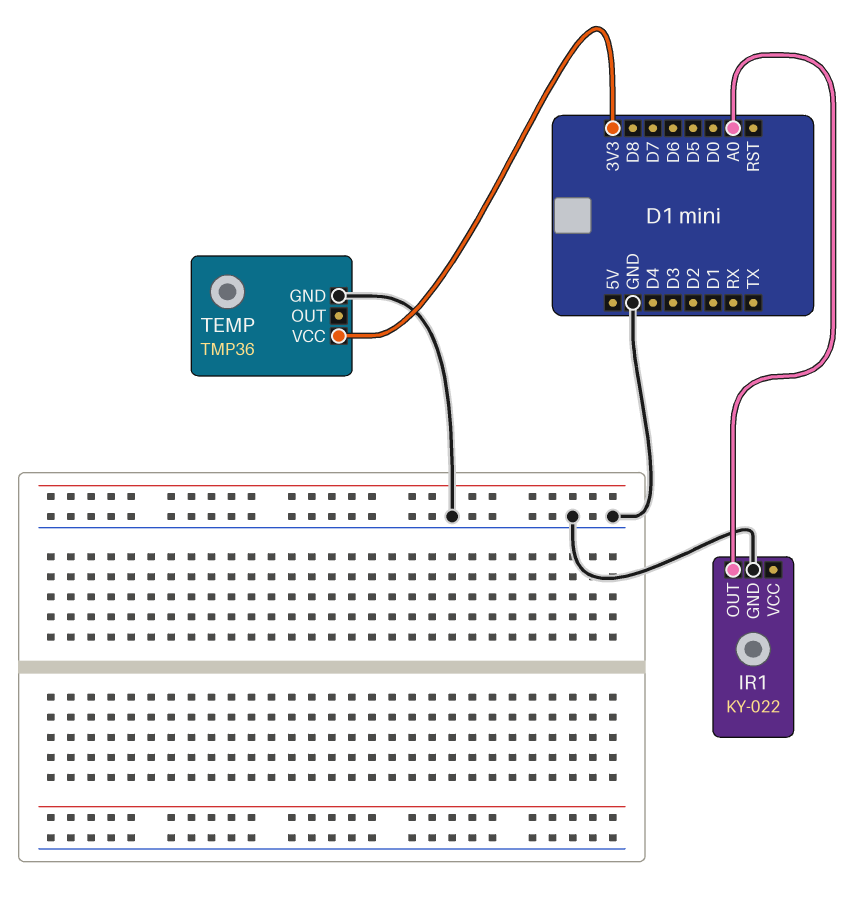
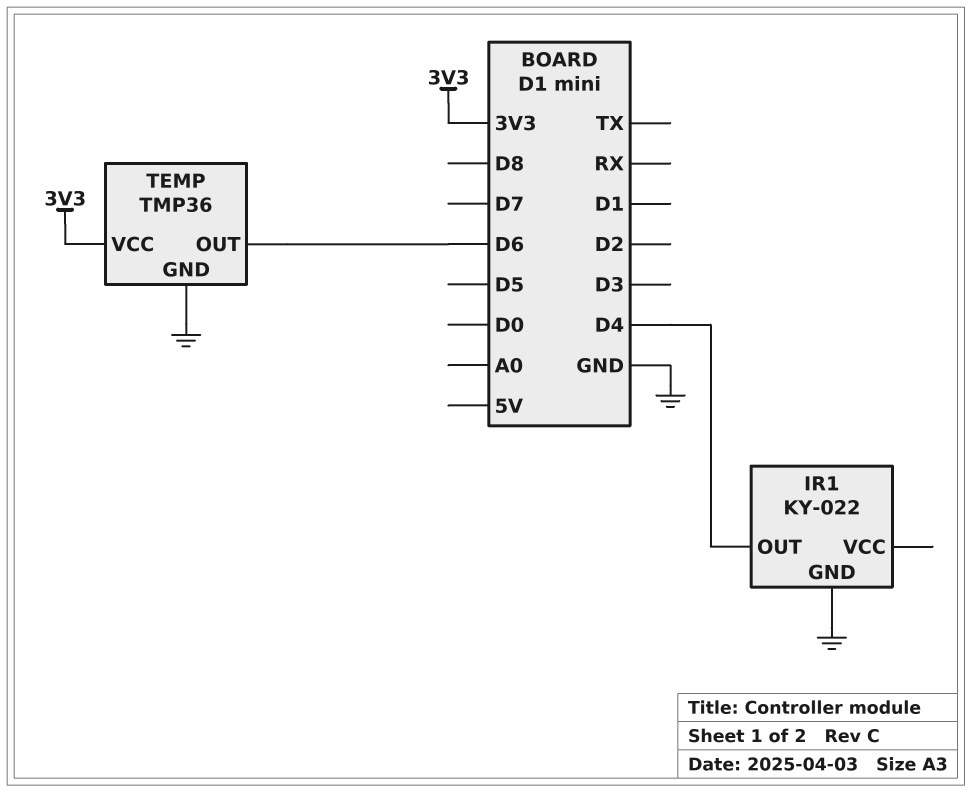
IR1 pin OUT: A0 -> D4
TEMP pin OUT: none -> D6

